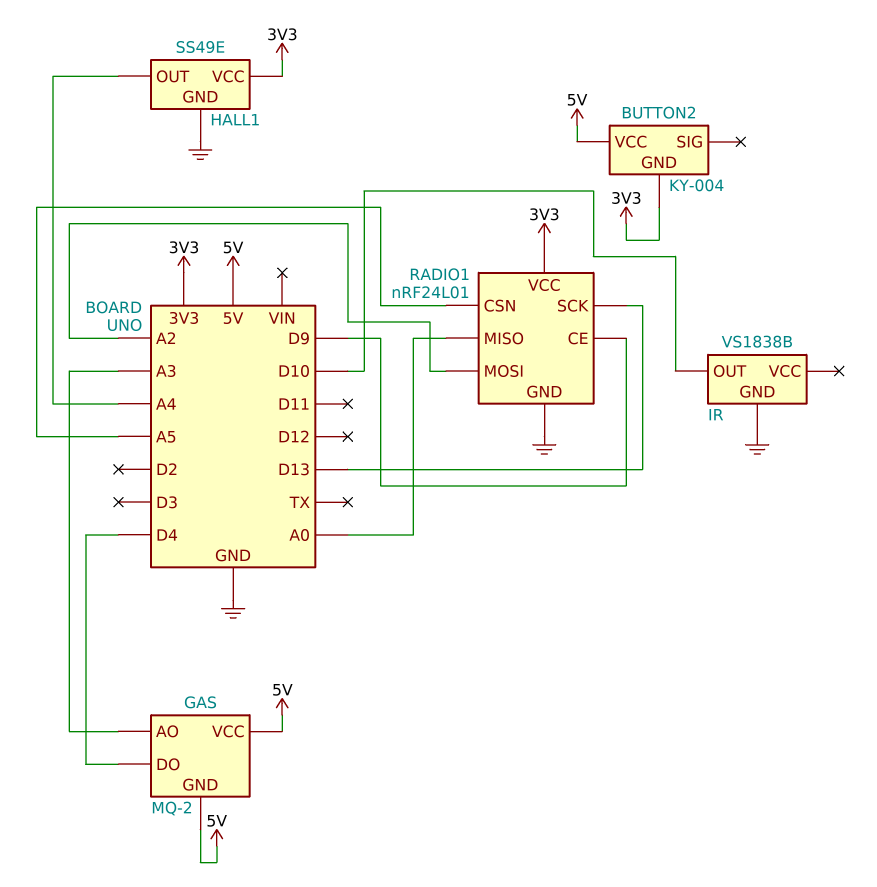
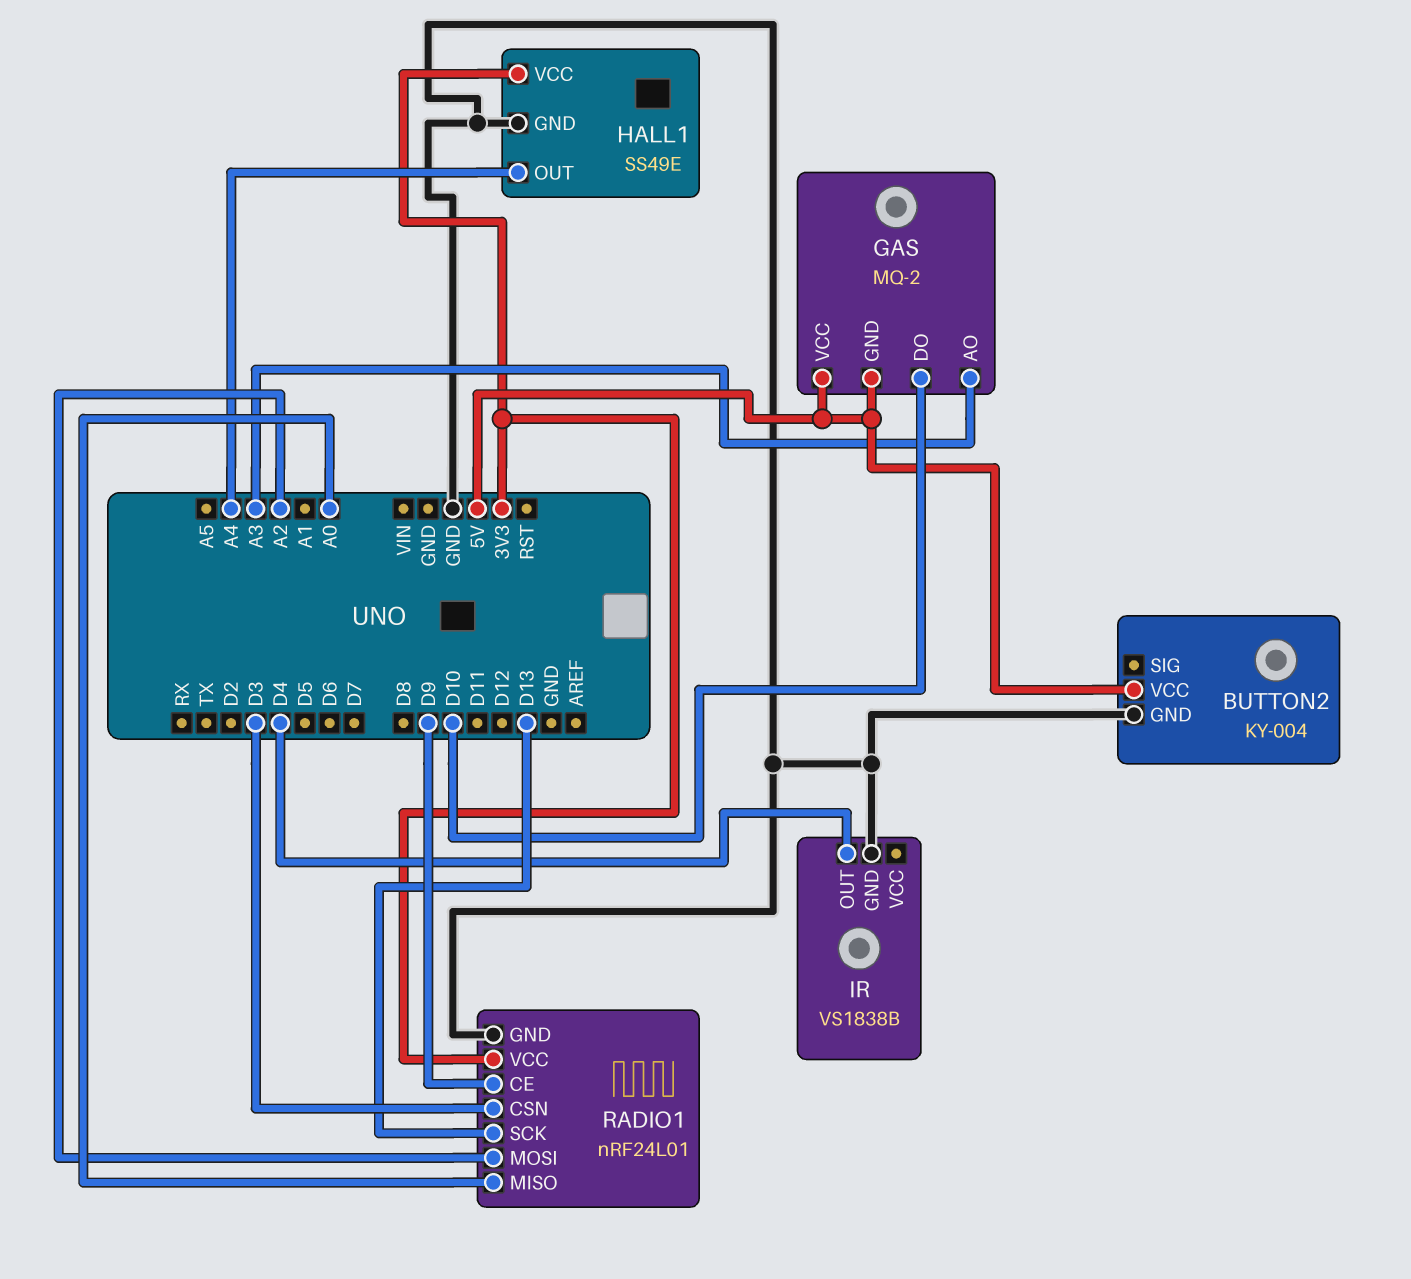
BUTTON2 pin GND: 3V3 -> GND
GAS pin DO: D4 -> D10
IR pin OUT: D10 -> D4
RADIO1 pin CSN: A5 -> D3

